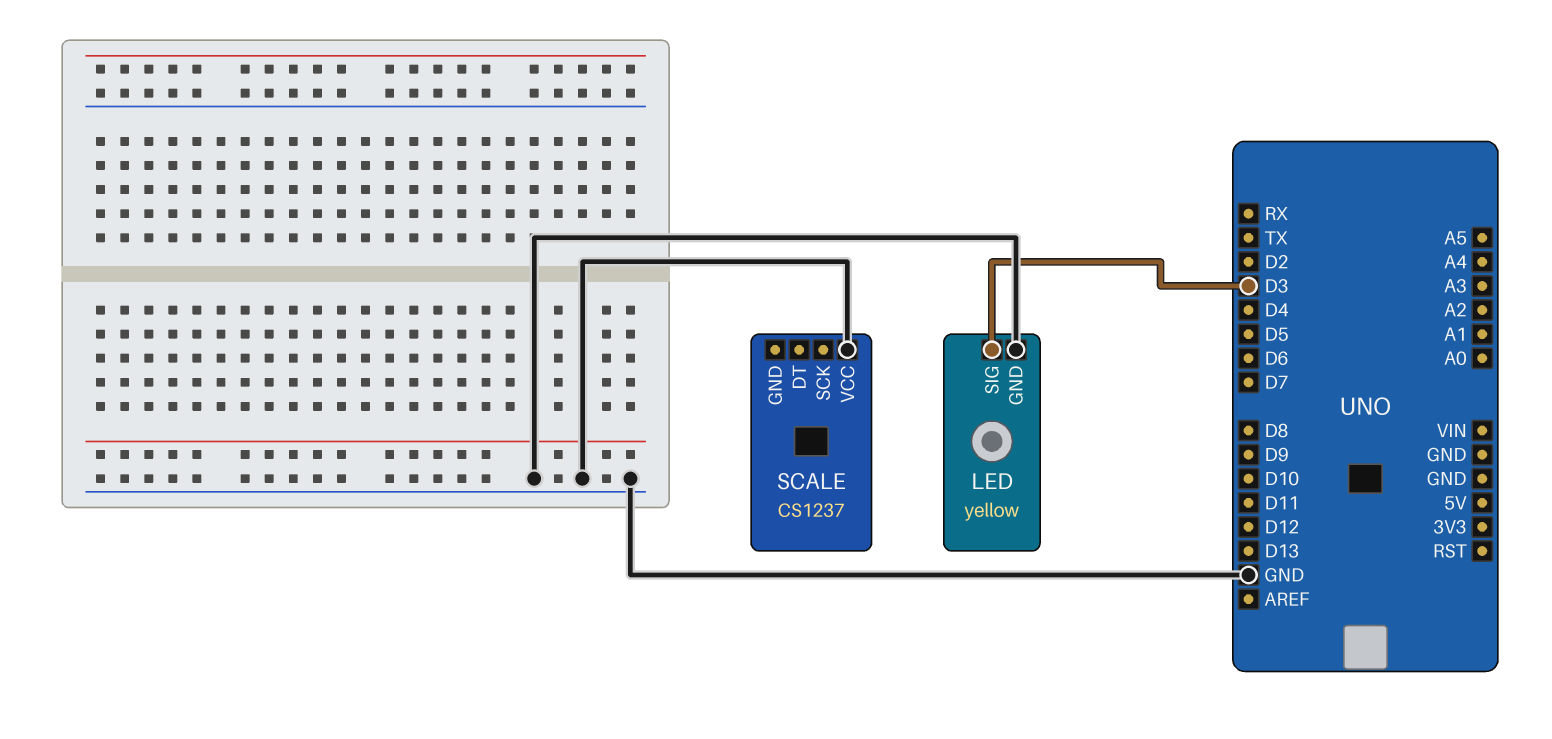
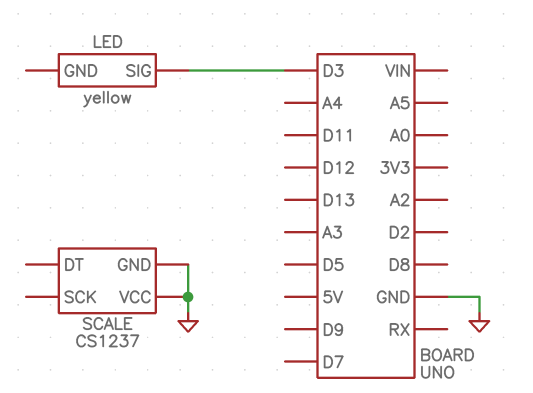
LED pin GND: GND -> none
SCALE pin GND: none -> GND

